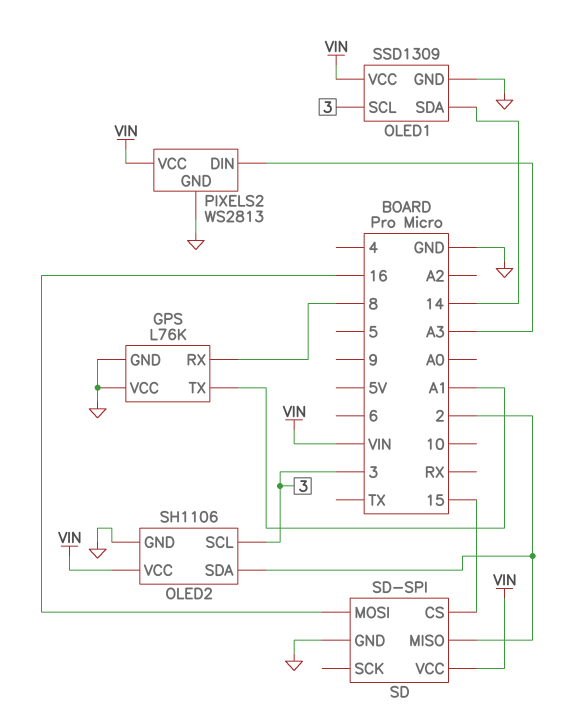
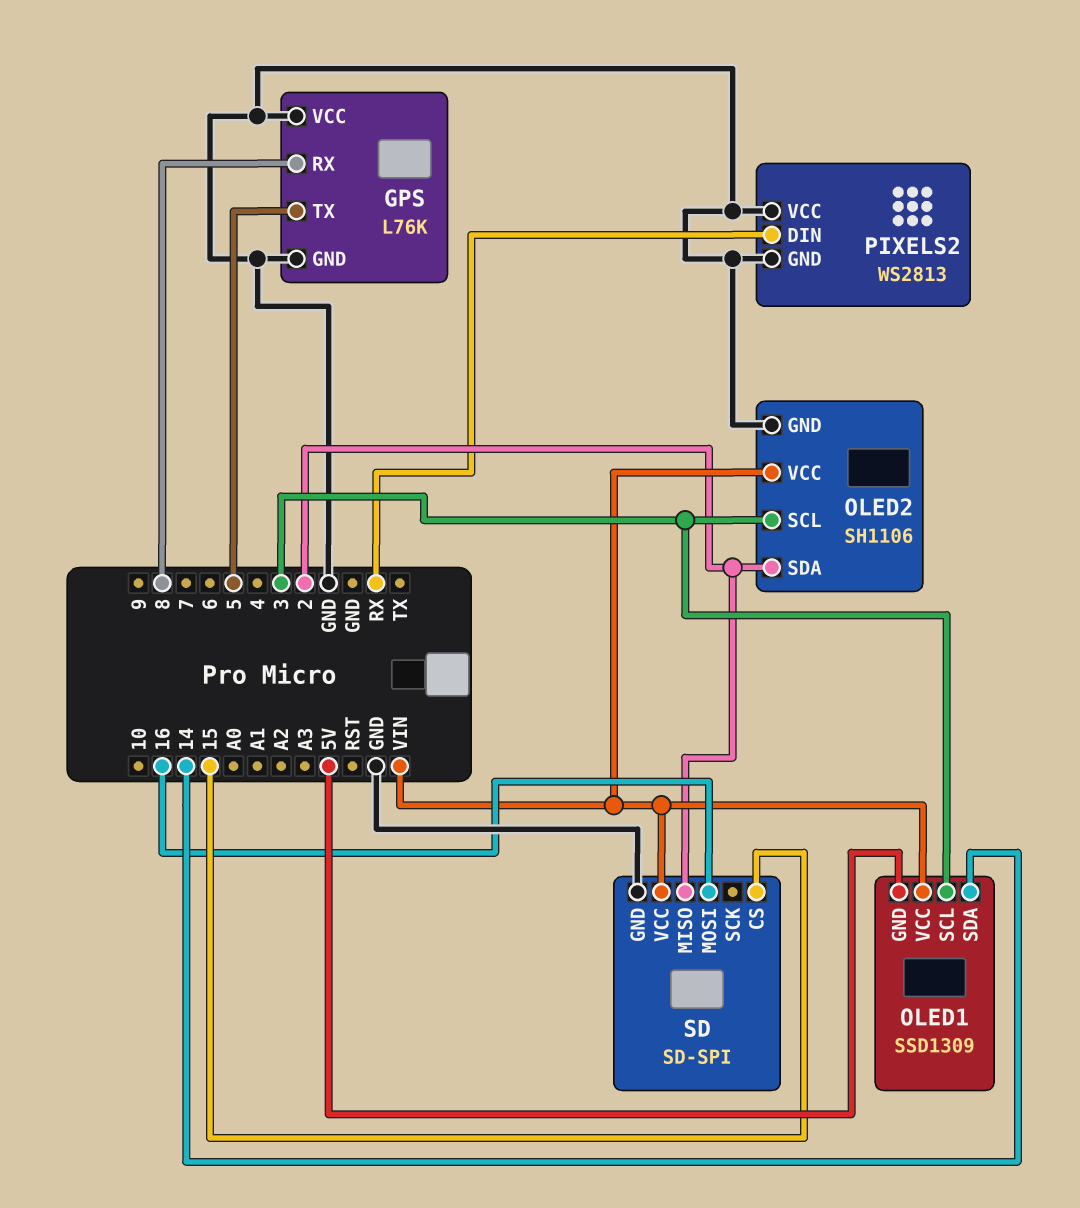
GPS pin TX: A1 -> 5
OLED1 pin GND: GND -> 5V
PIXELS2 pin DIN: A3 -> RX
PIXELS2 pin VCC: VIN -> GND

